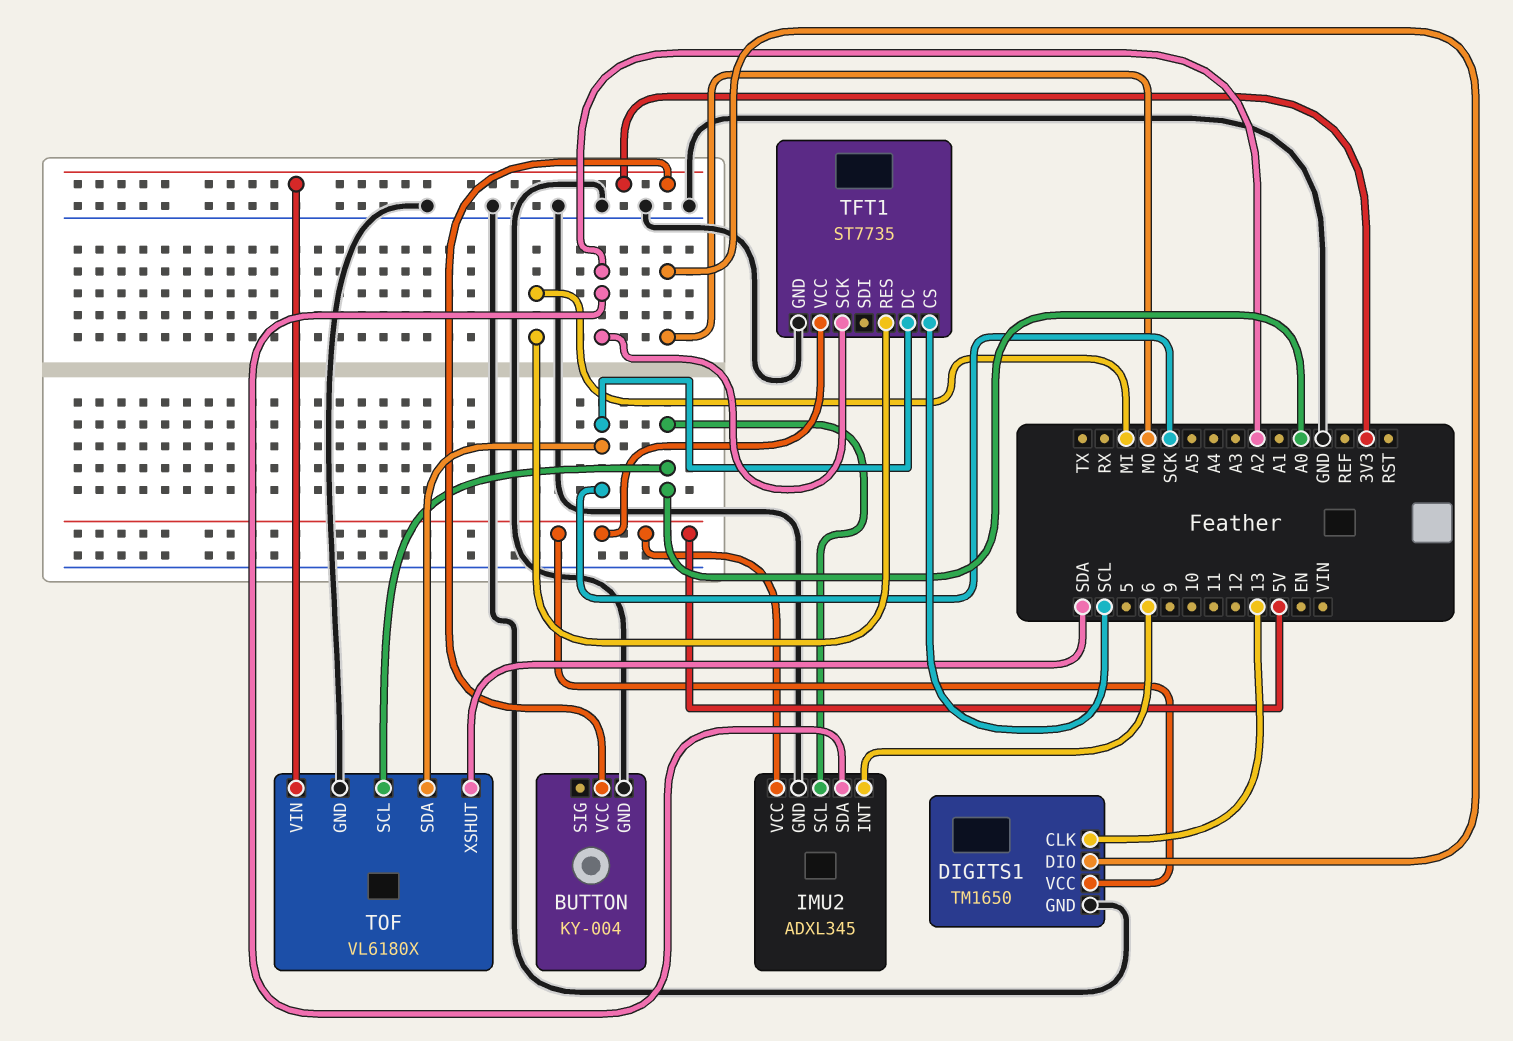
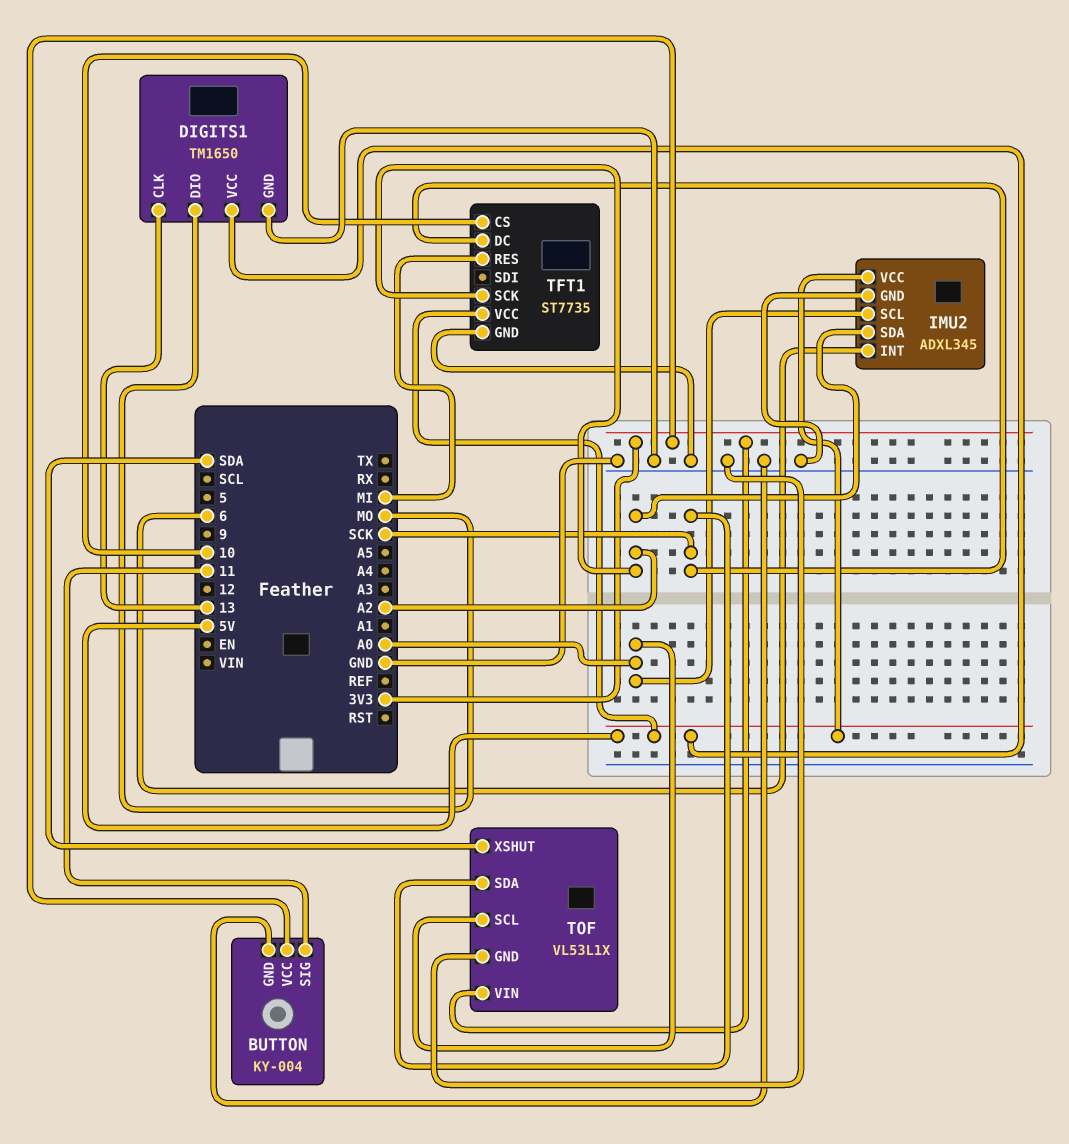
BUTTON pin SIG: none -> 11
TFT1 pin CS: SCL -> 10
TOF: VL6180X -> VL53L1X

